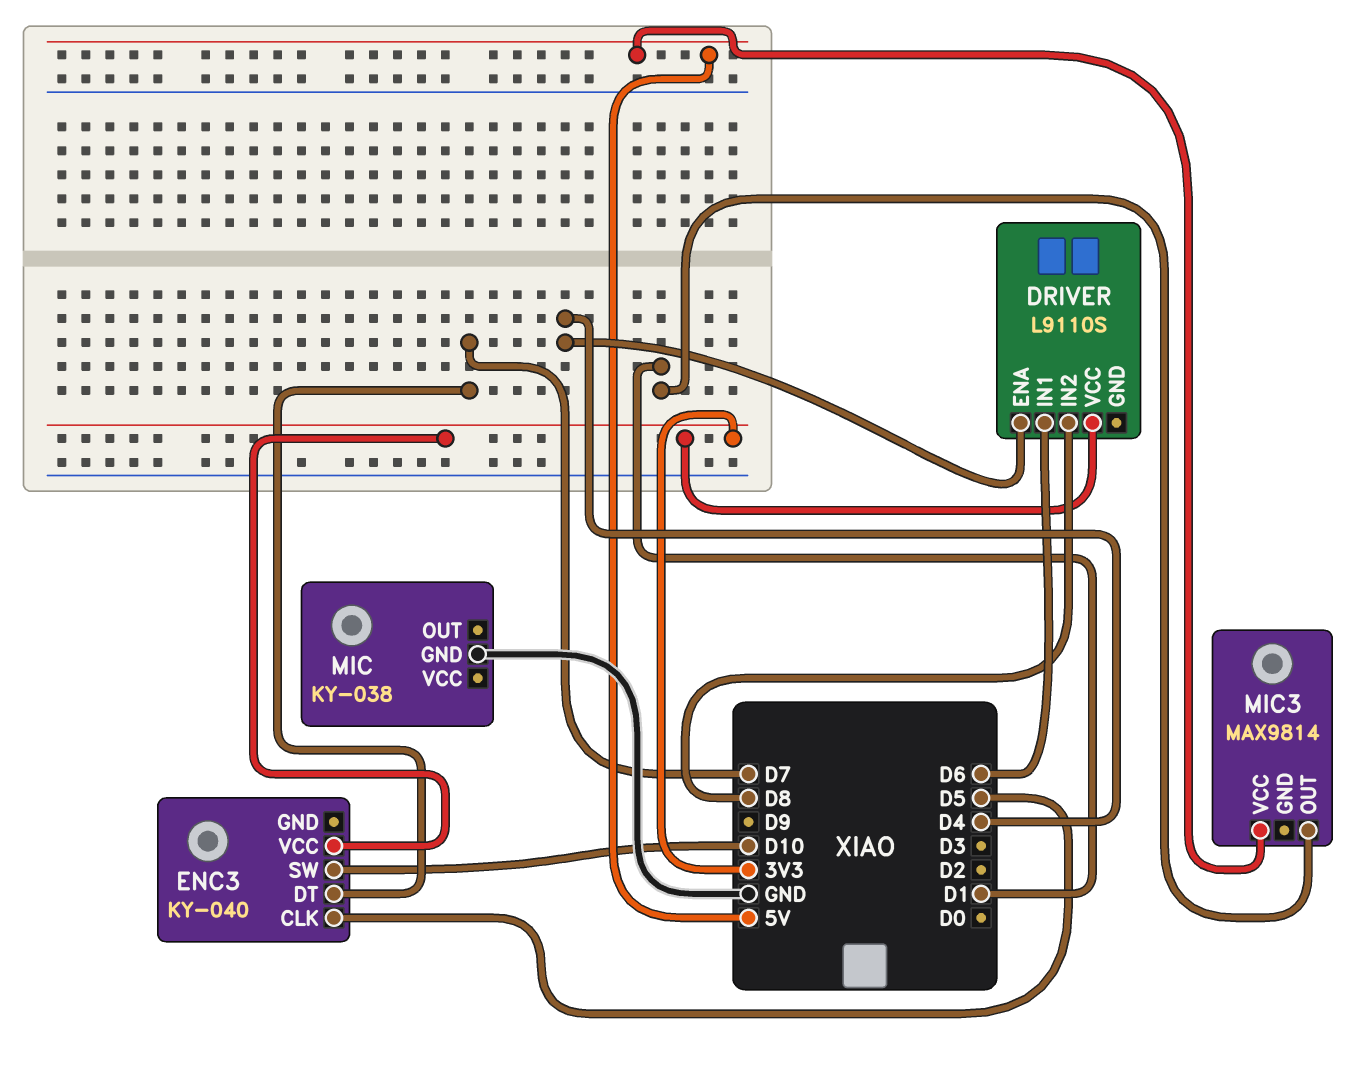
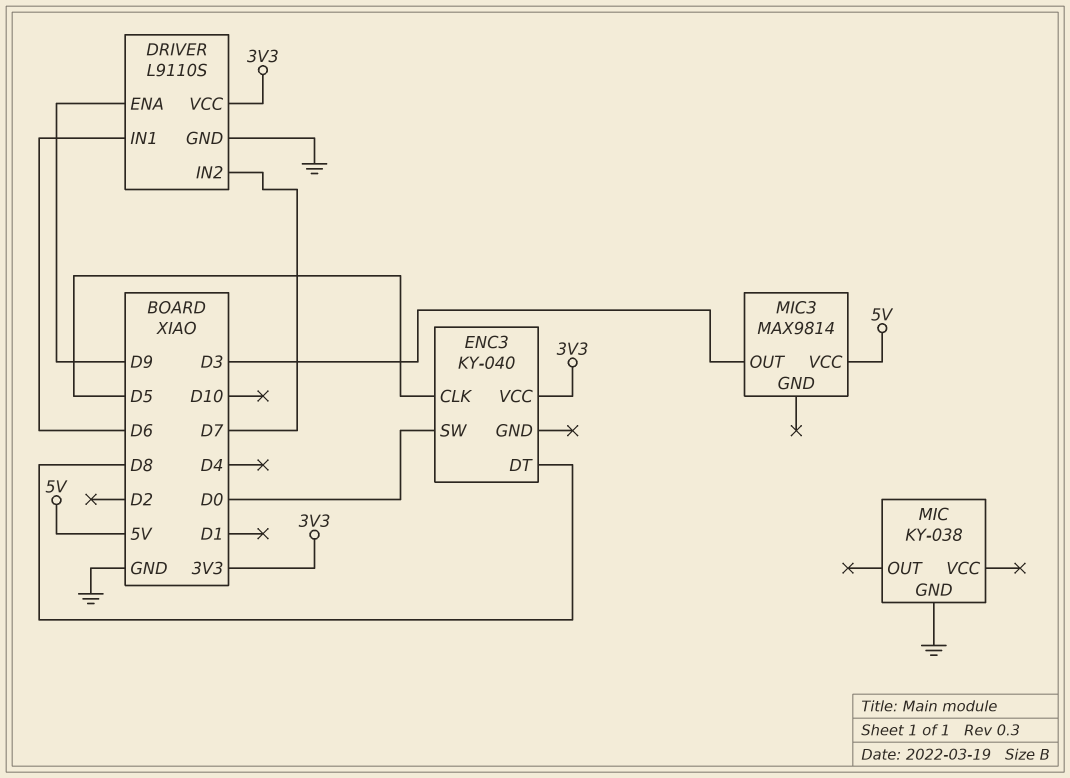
DRIVER pin ENA: D4 -> D9
DRIVER pin GND: none -> GND
DRIVER pin IN2: D8 -> D7
ENC3 pin DT: D7 -> D8
ENC3 pin SW: D10 -> D0
MIC3 pin OUT: D1 -> D3

